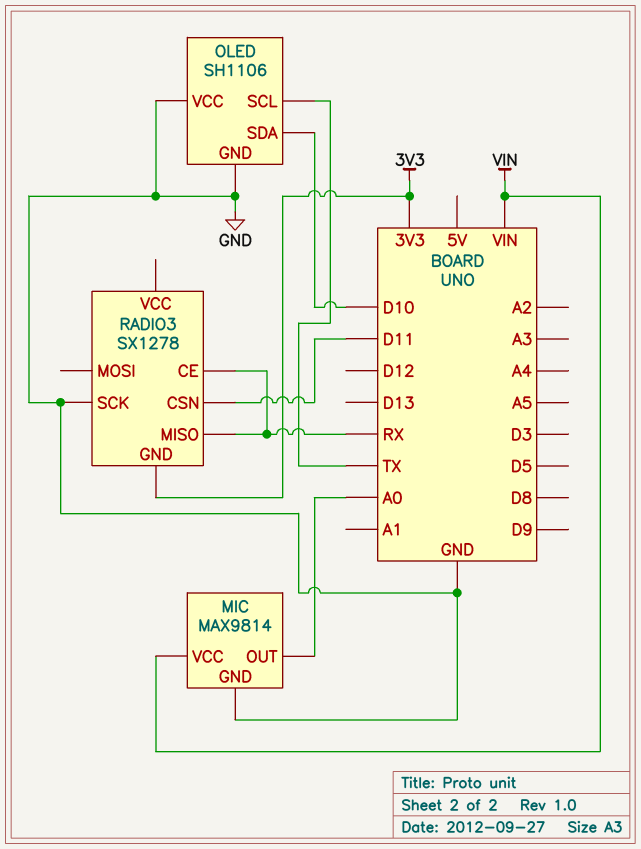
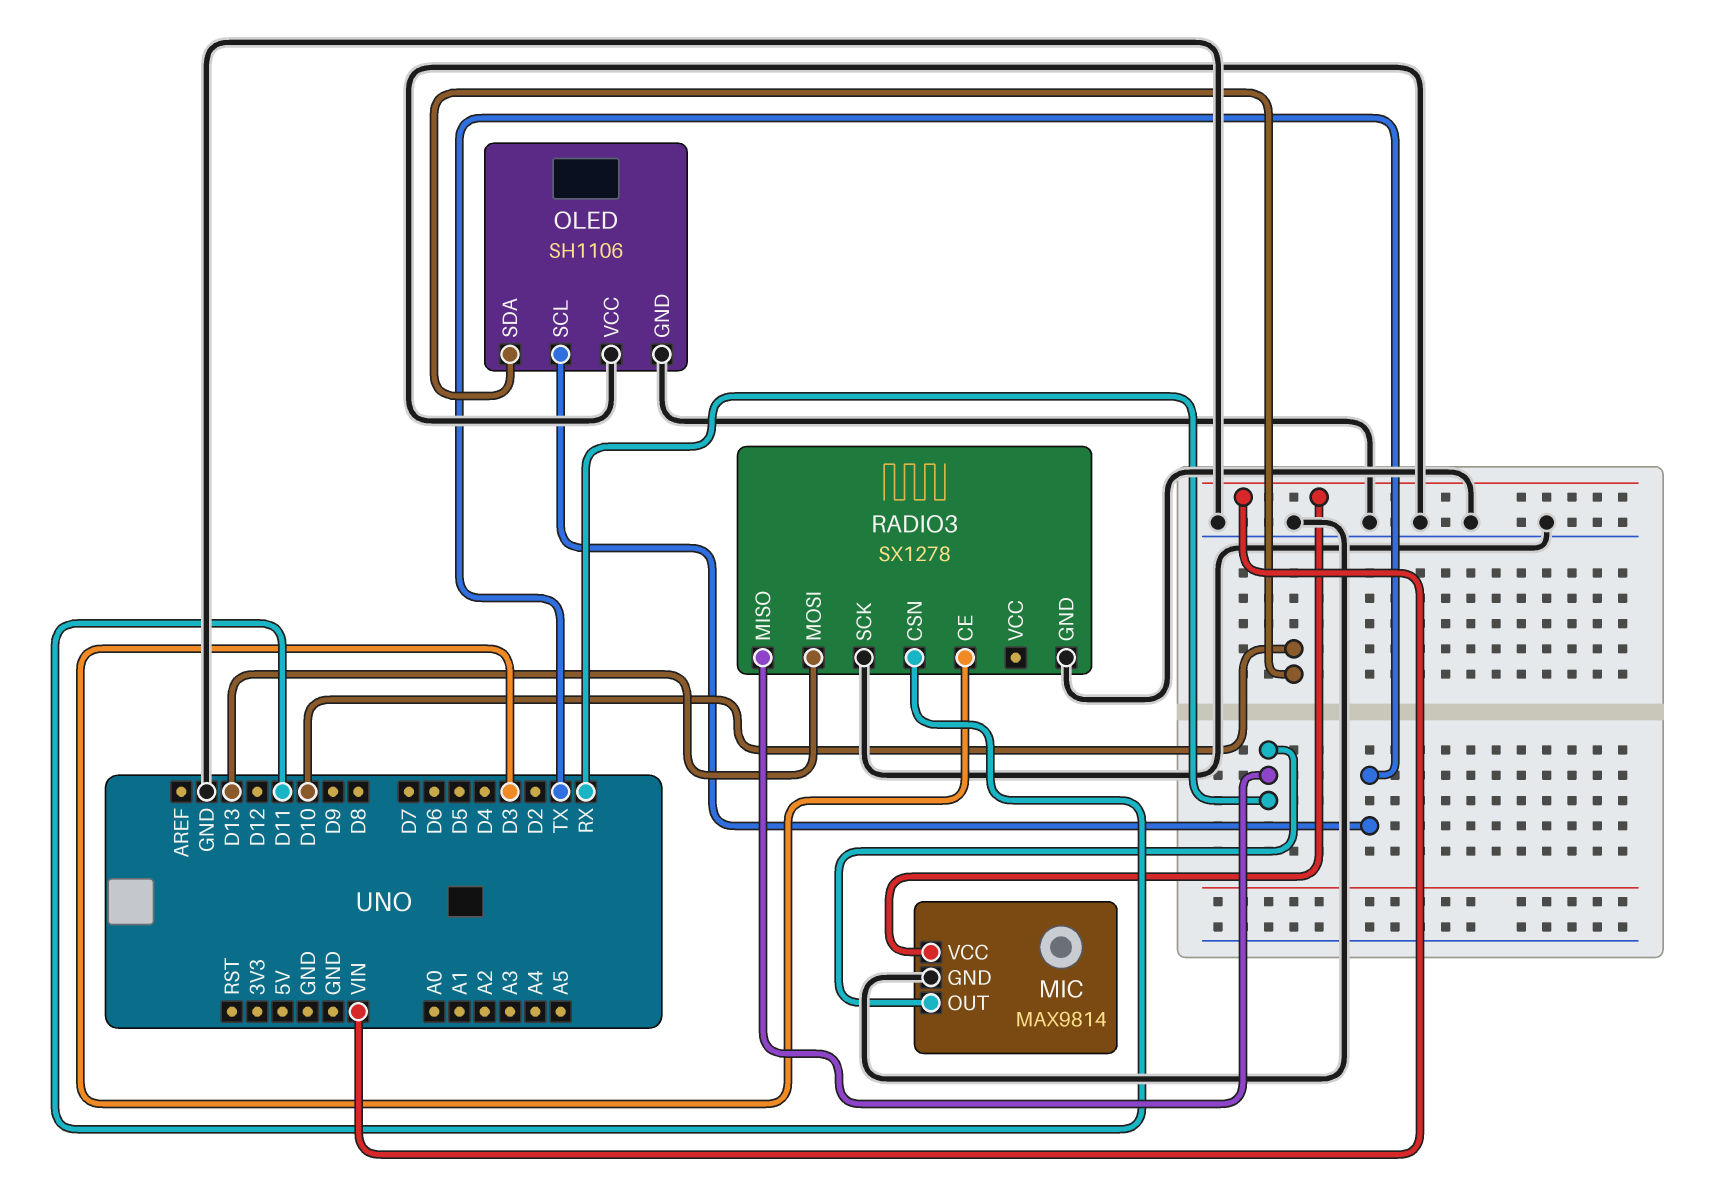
MIC pin OUT: A0 -> RX
RADIO3 pin CE: RX -> D3
RADIO3 pin GND: 3V3 -> GND
RADIO3 pin MOSI: none -> D13

